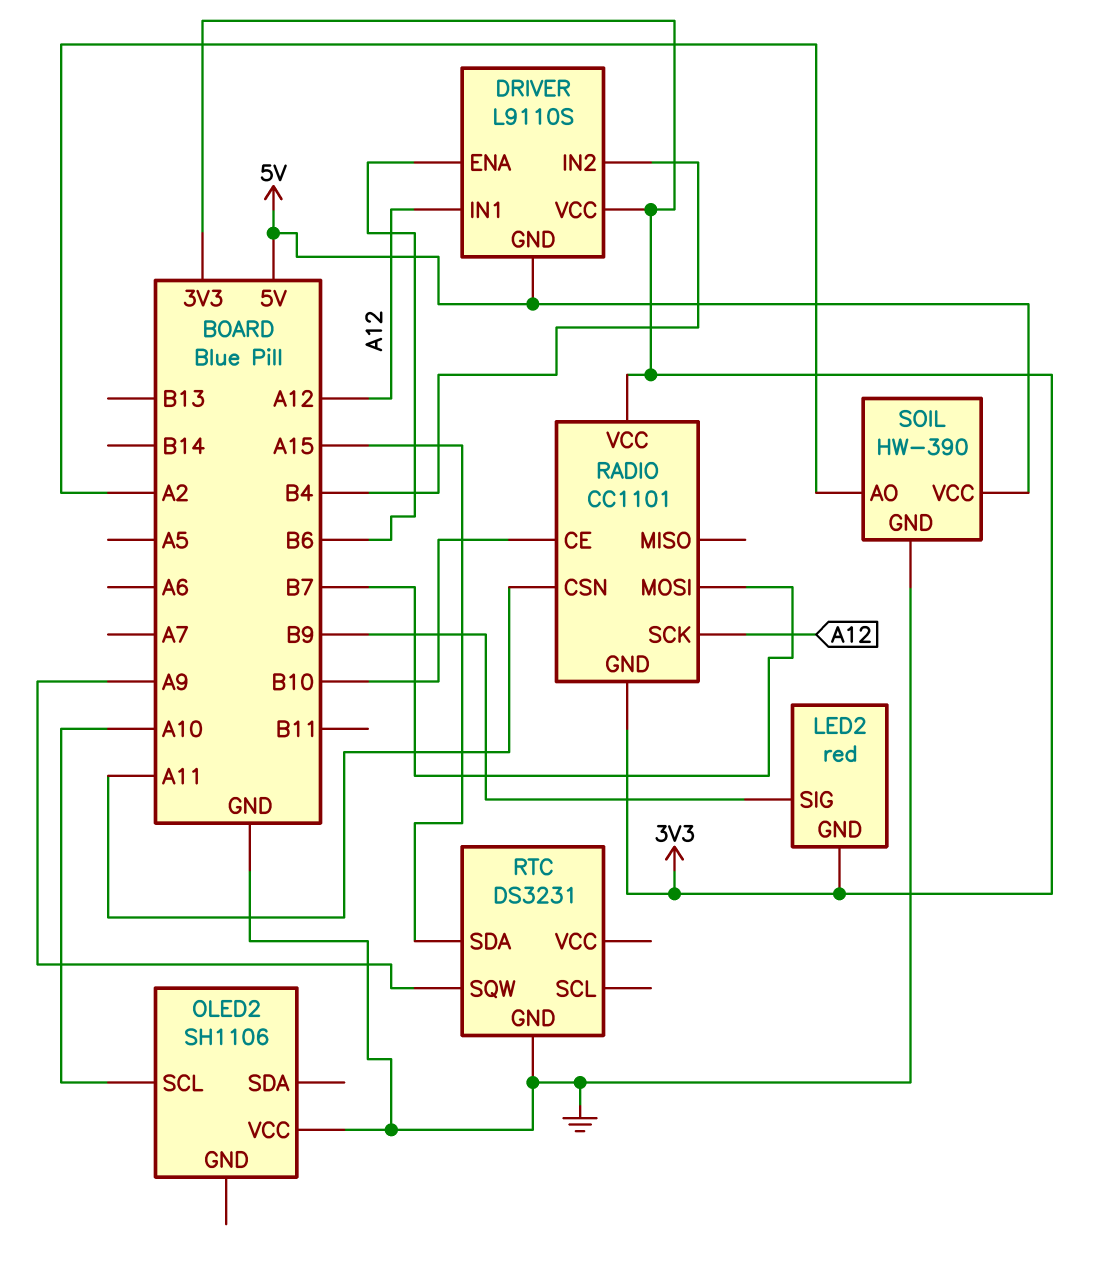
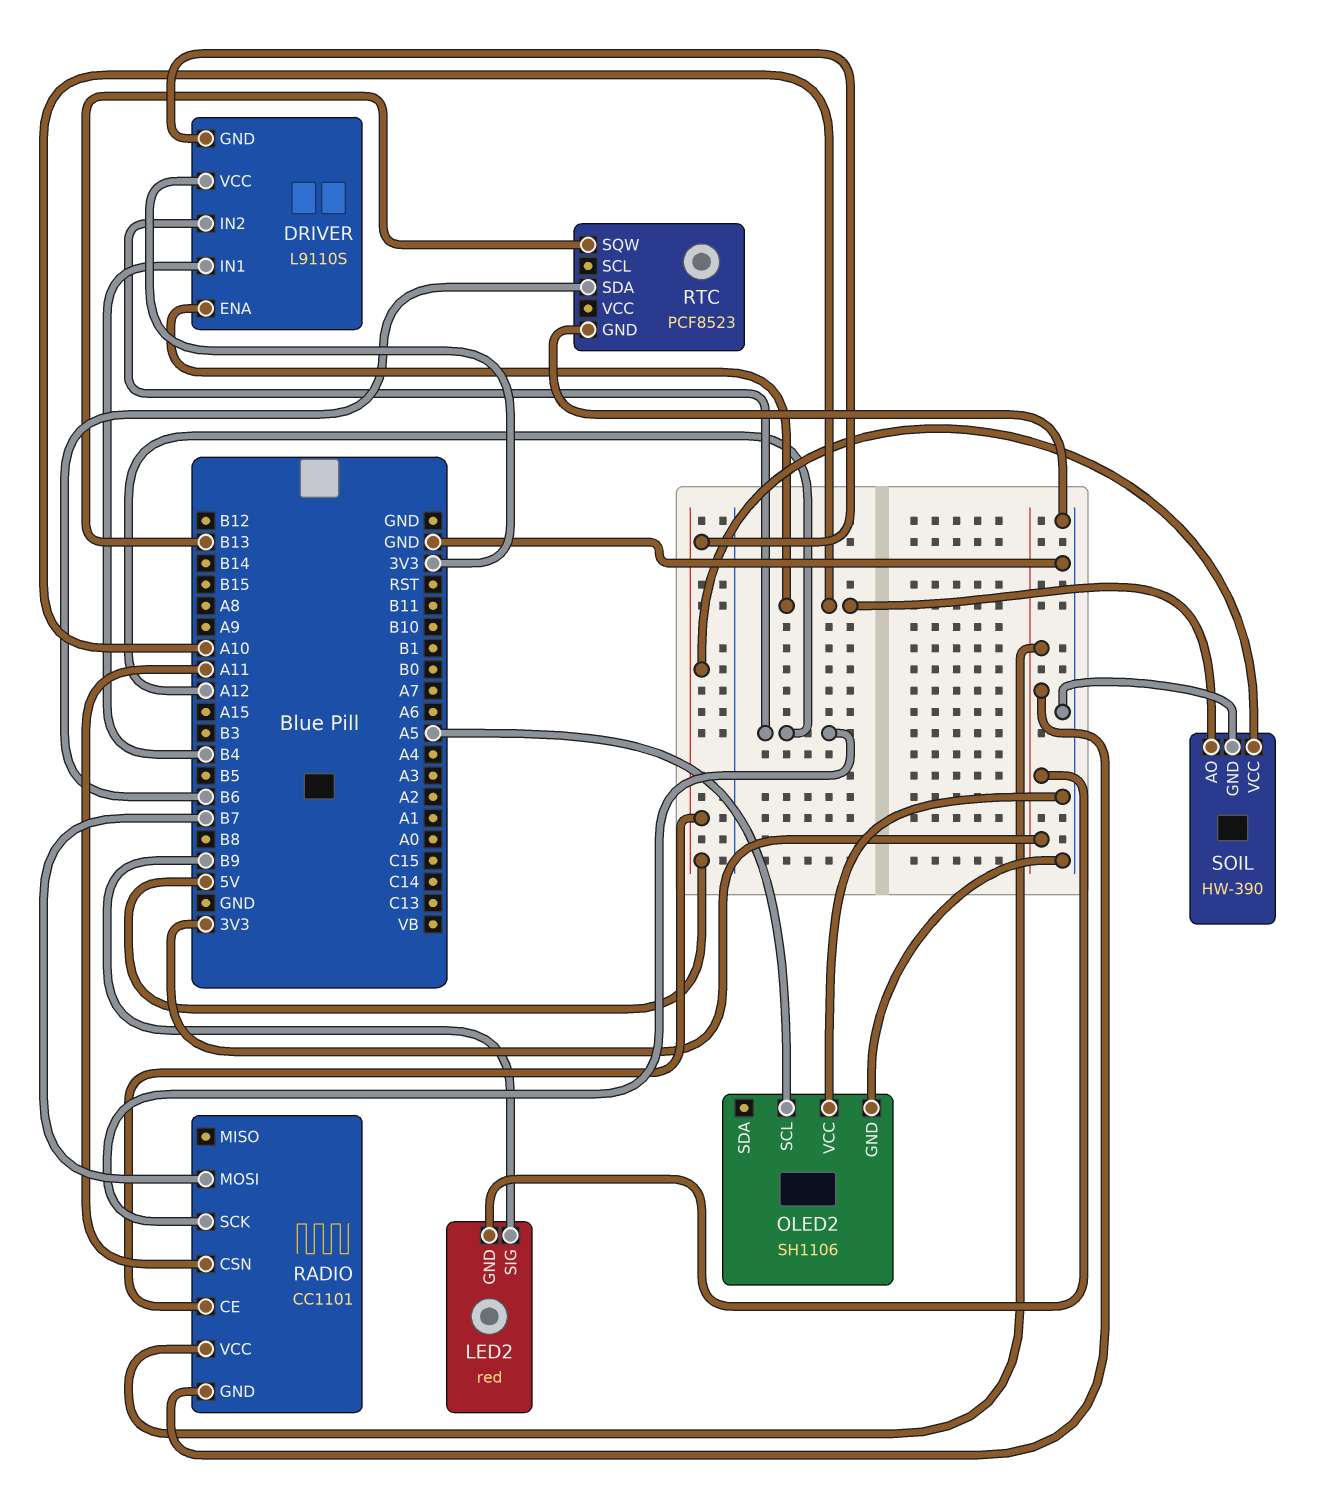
DRIVER pin ENA: B6 -> A10
DRIVER pin IN1: A12 -> B4
DRIVER pin IN2: B4 -> A12
OLED2 pin GND: none -> GND
OLED2 pin SCL: A10 -> A5
RADIO pin CE: B10 -> 5V
RTC: DS3231 -> PCF8523
RTC pin SDA: A15 -> B6
RTC pin SQW: A9 -> B13
SOIL pin AO: A2 -> A10

